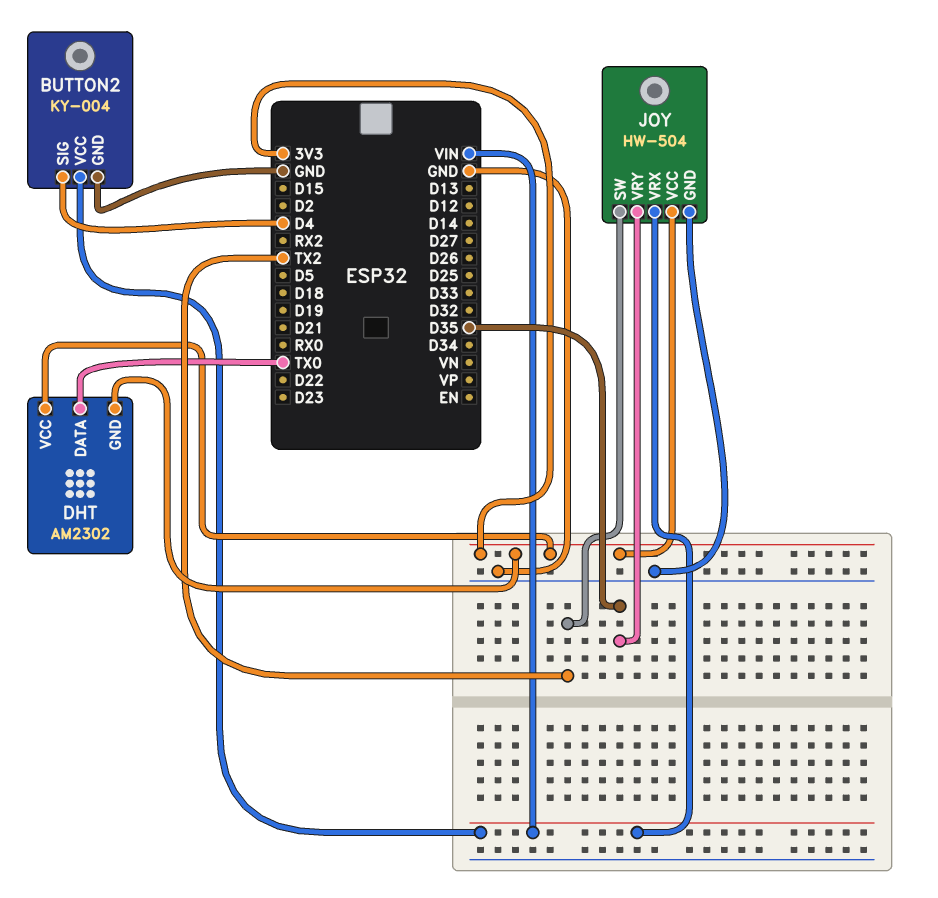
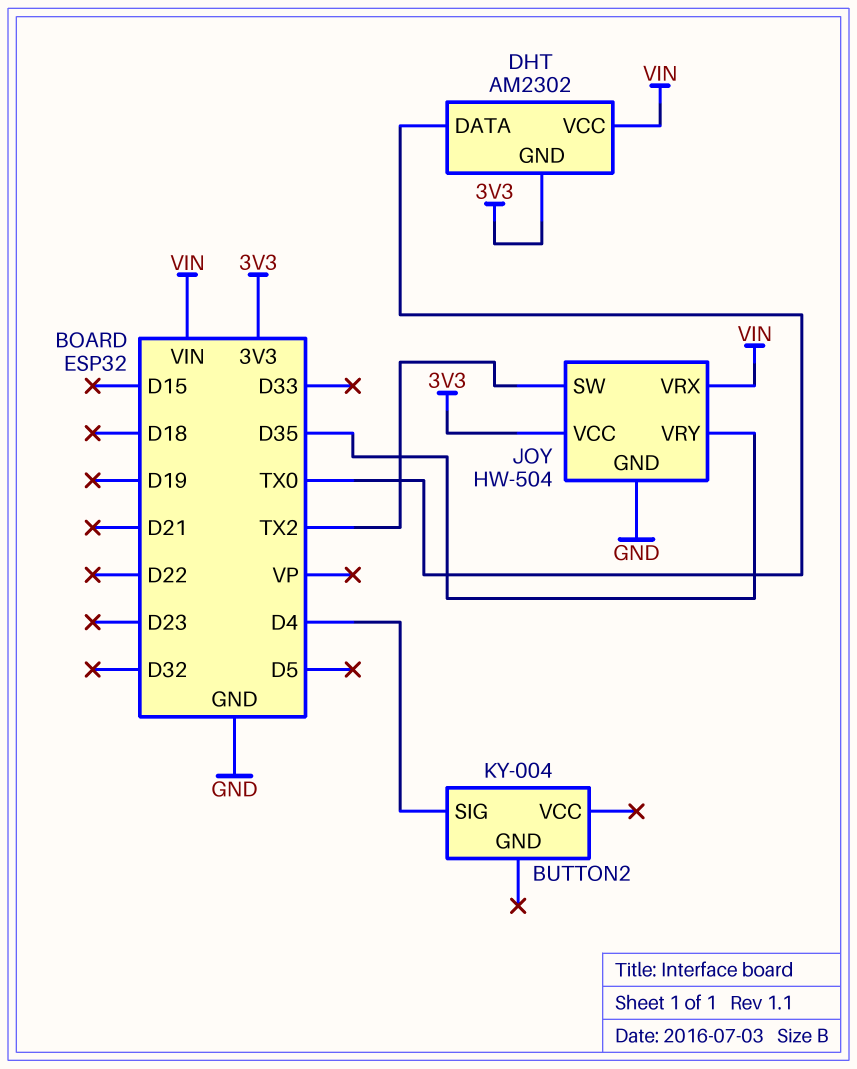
BUTTON2 pin GND: GND -> none
BUTTON2 pin VCC: VIN -> none
DHT pin VCC: 3V3 -> VIN

